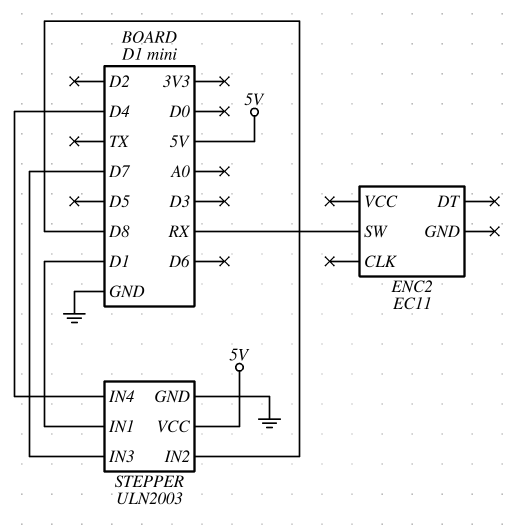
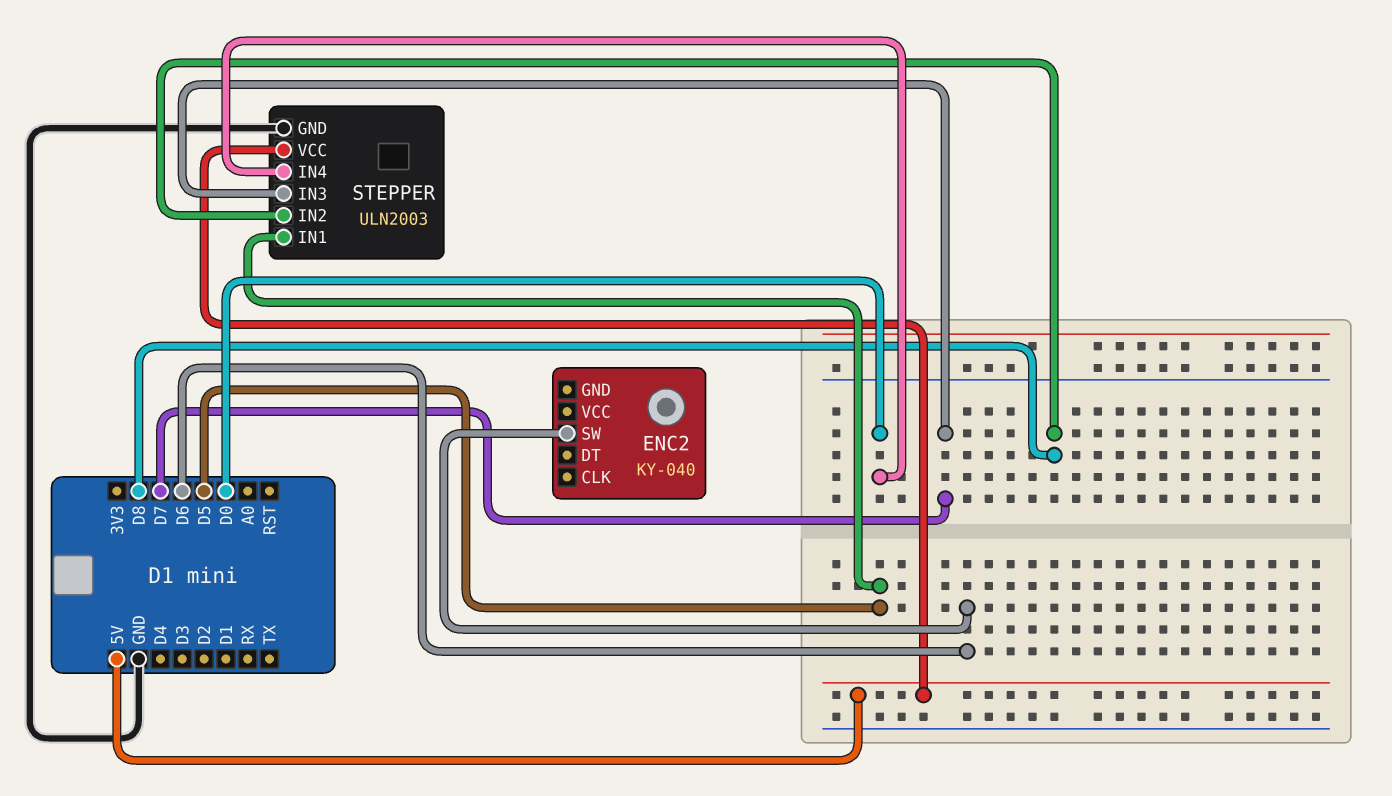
ENC2: EC11 -> KY-040
ENC2 pin SW: RX -> D6
STEPPER pin IN1: D1 -> D5
STEPPER pin IN4: D4 -> D0

